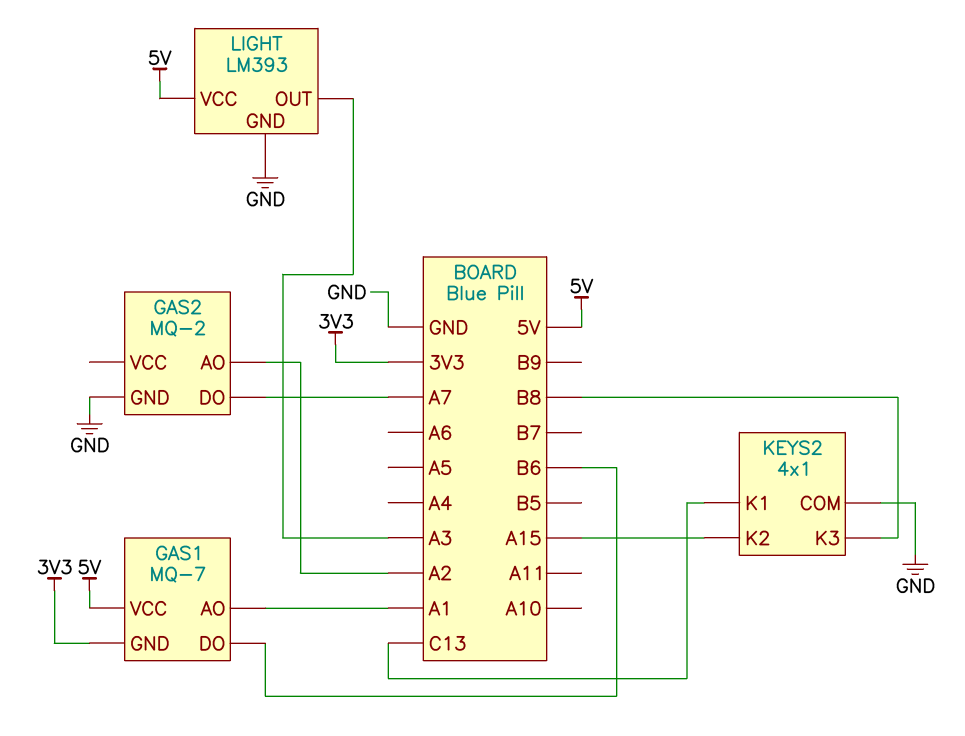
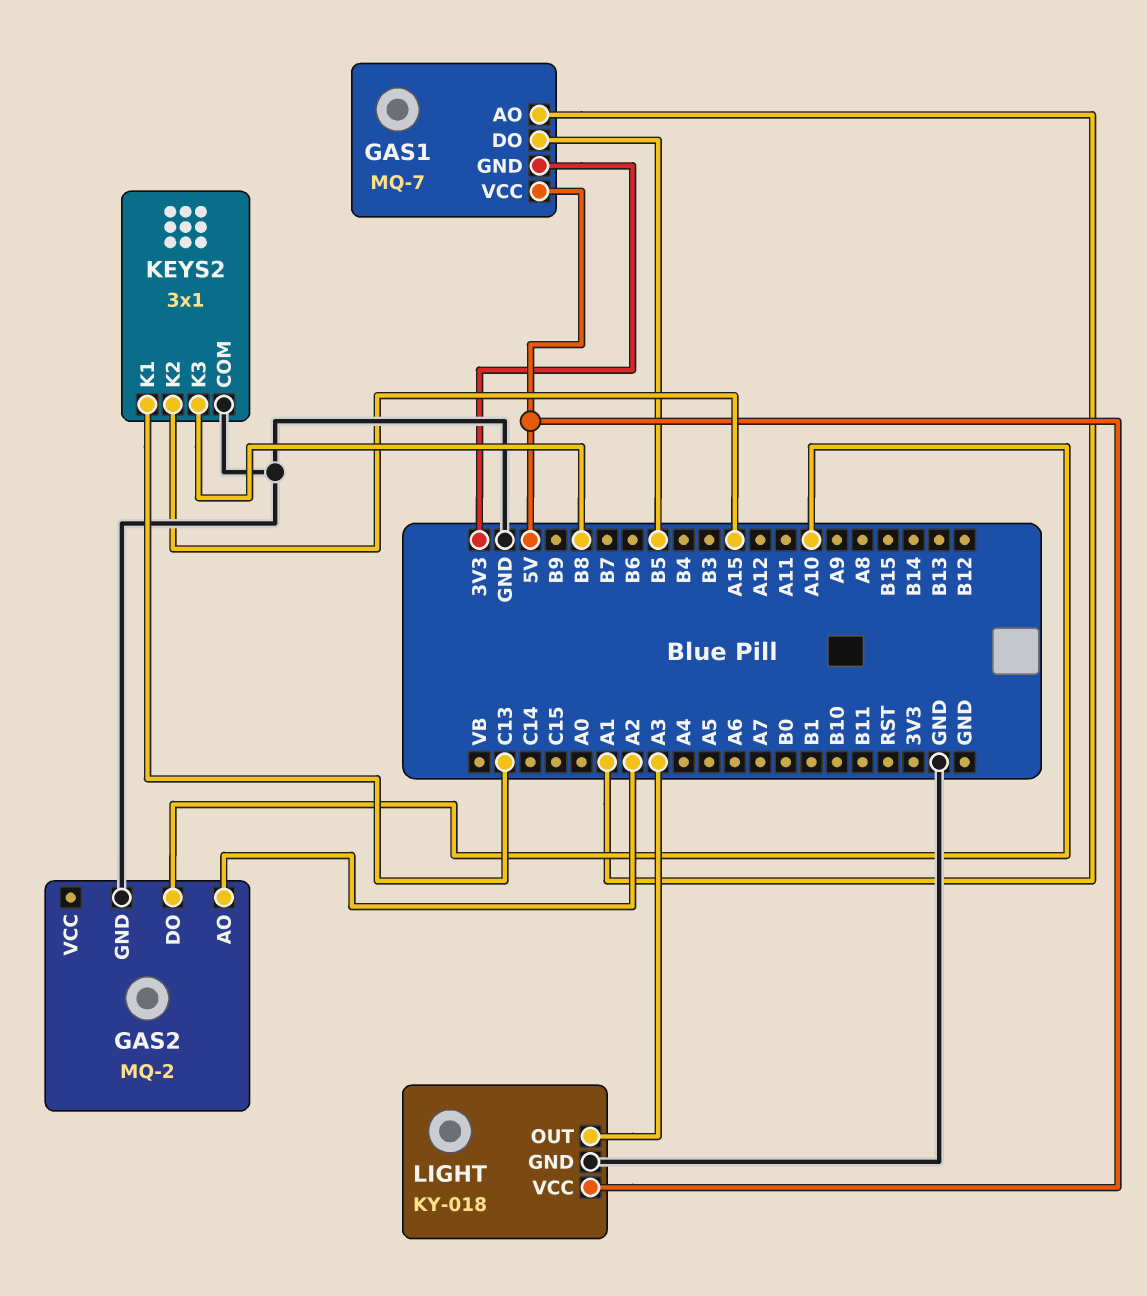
GAS1 pin DO: B6 -> B5
GAS2 pin DO: A7 -> A10
KEYS2: 4x1 -> 3x1
LIGHT: LM393 -> KY-018

